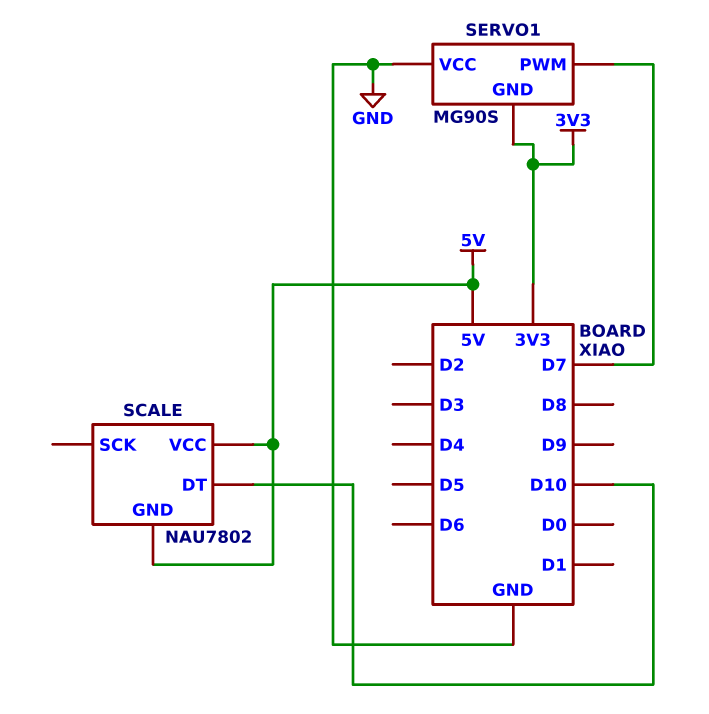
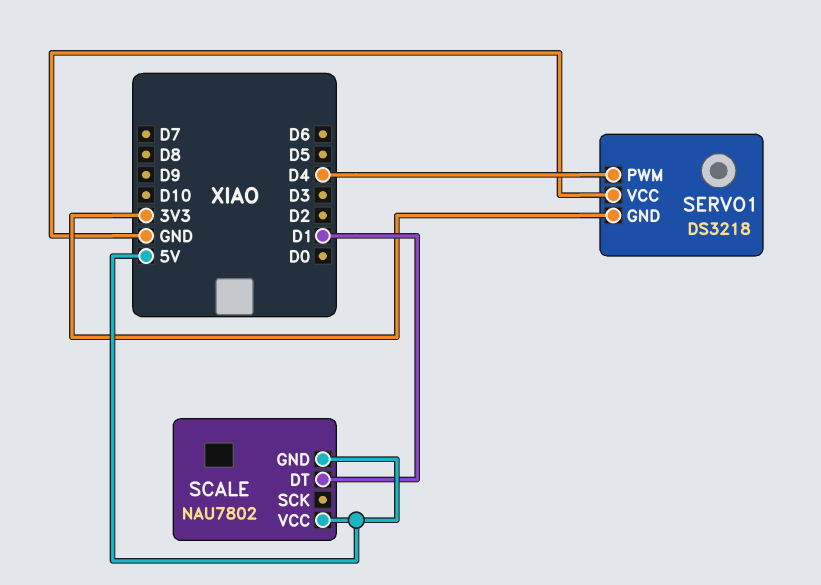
SCALE pin DT: D10 -> D1
SERVO1: MG90S -> DS3218
SERVO1 pin PWM: D7 -> D4

